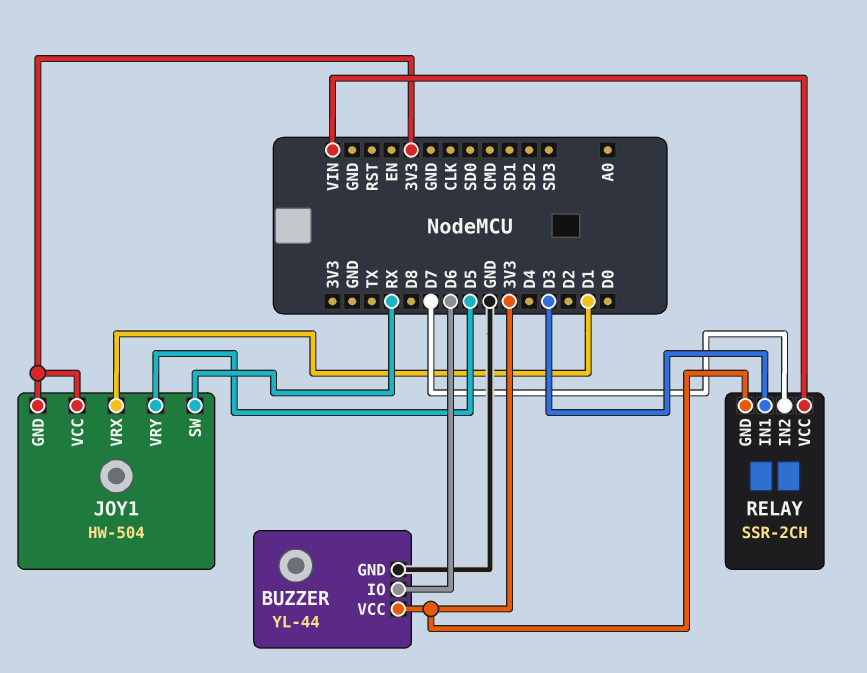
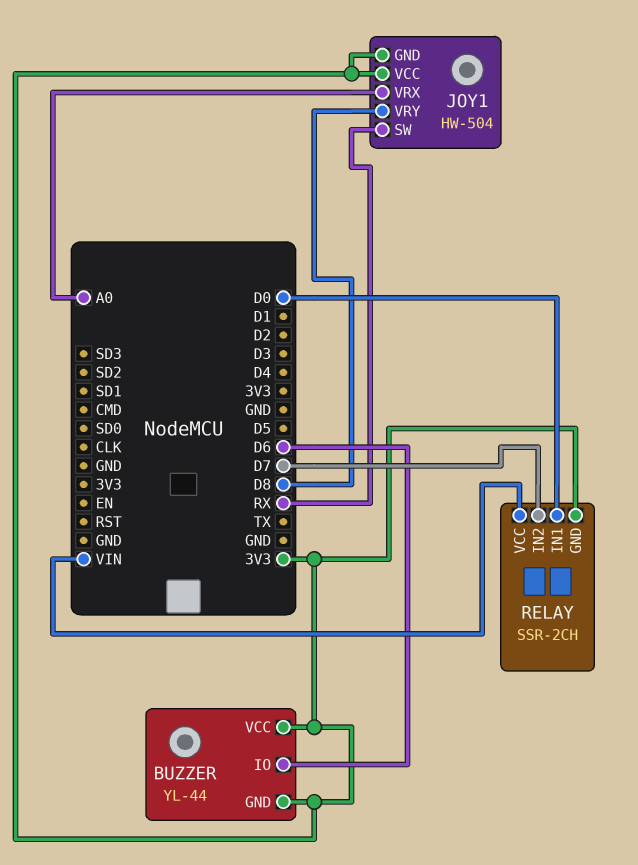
BUZZER pin GND: GND -> 3V3
JOY1 pin VRX: D1 -> A0
JOY1 pin VRY: D5 -> D8
RELAY pin IN1: D3 -> D0

